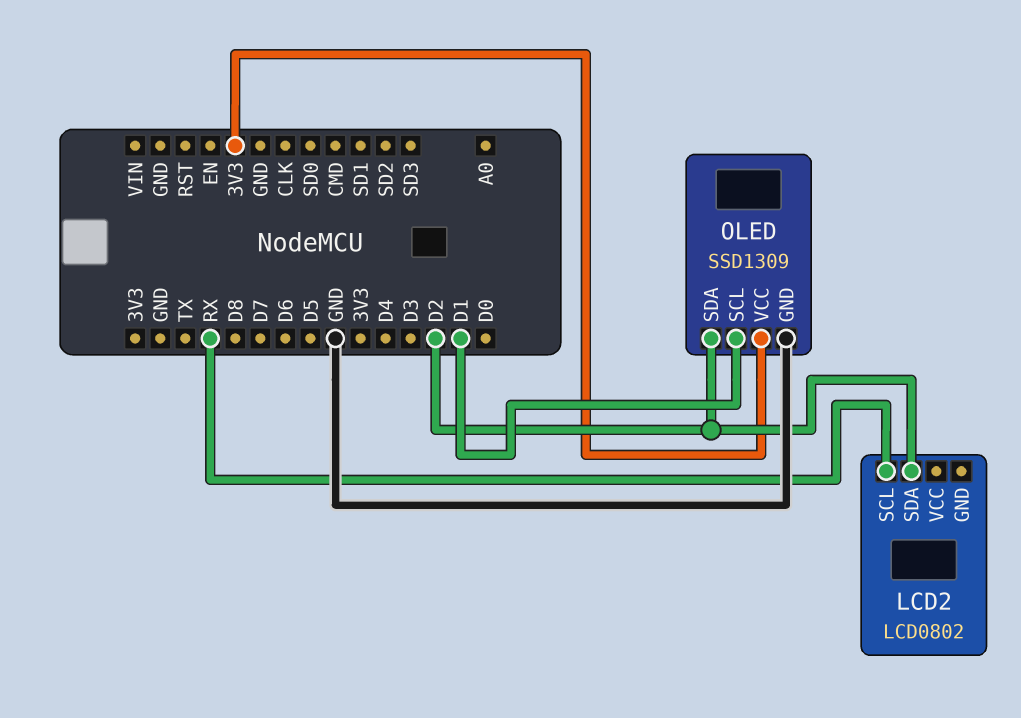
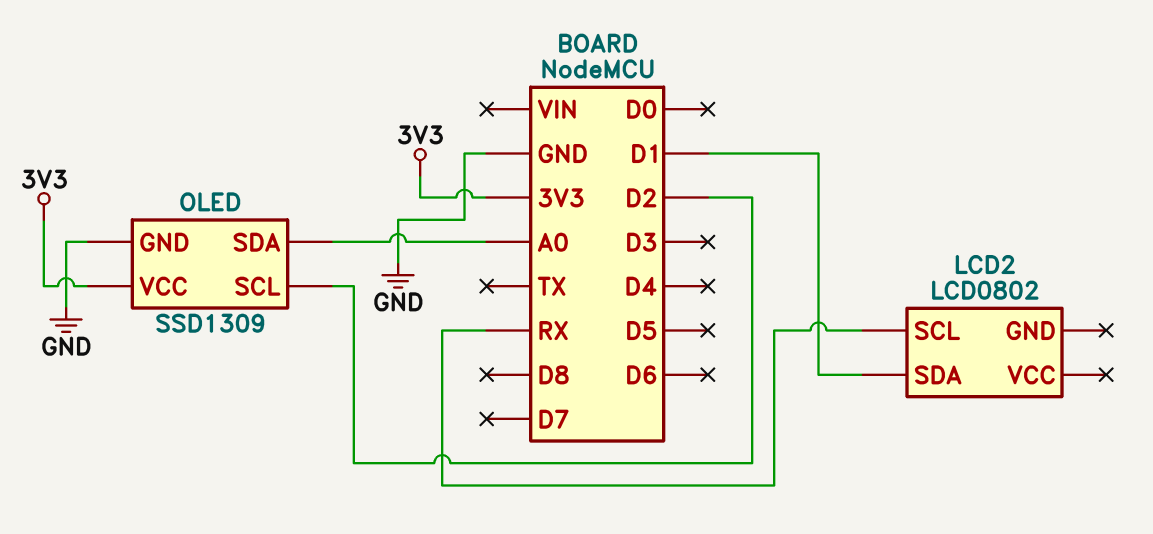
LCD2 pin SDA: D2 -> D1
OLED pin SCL: D1 -> D2
OLED pin SDA: D2 -> A0

